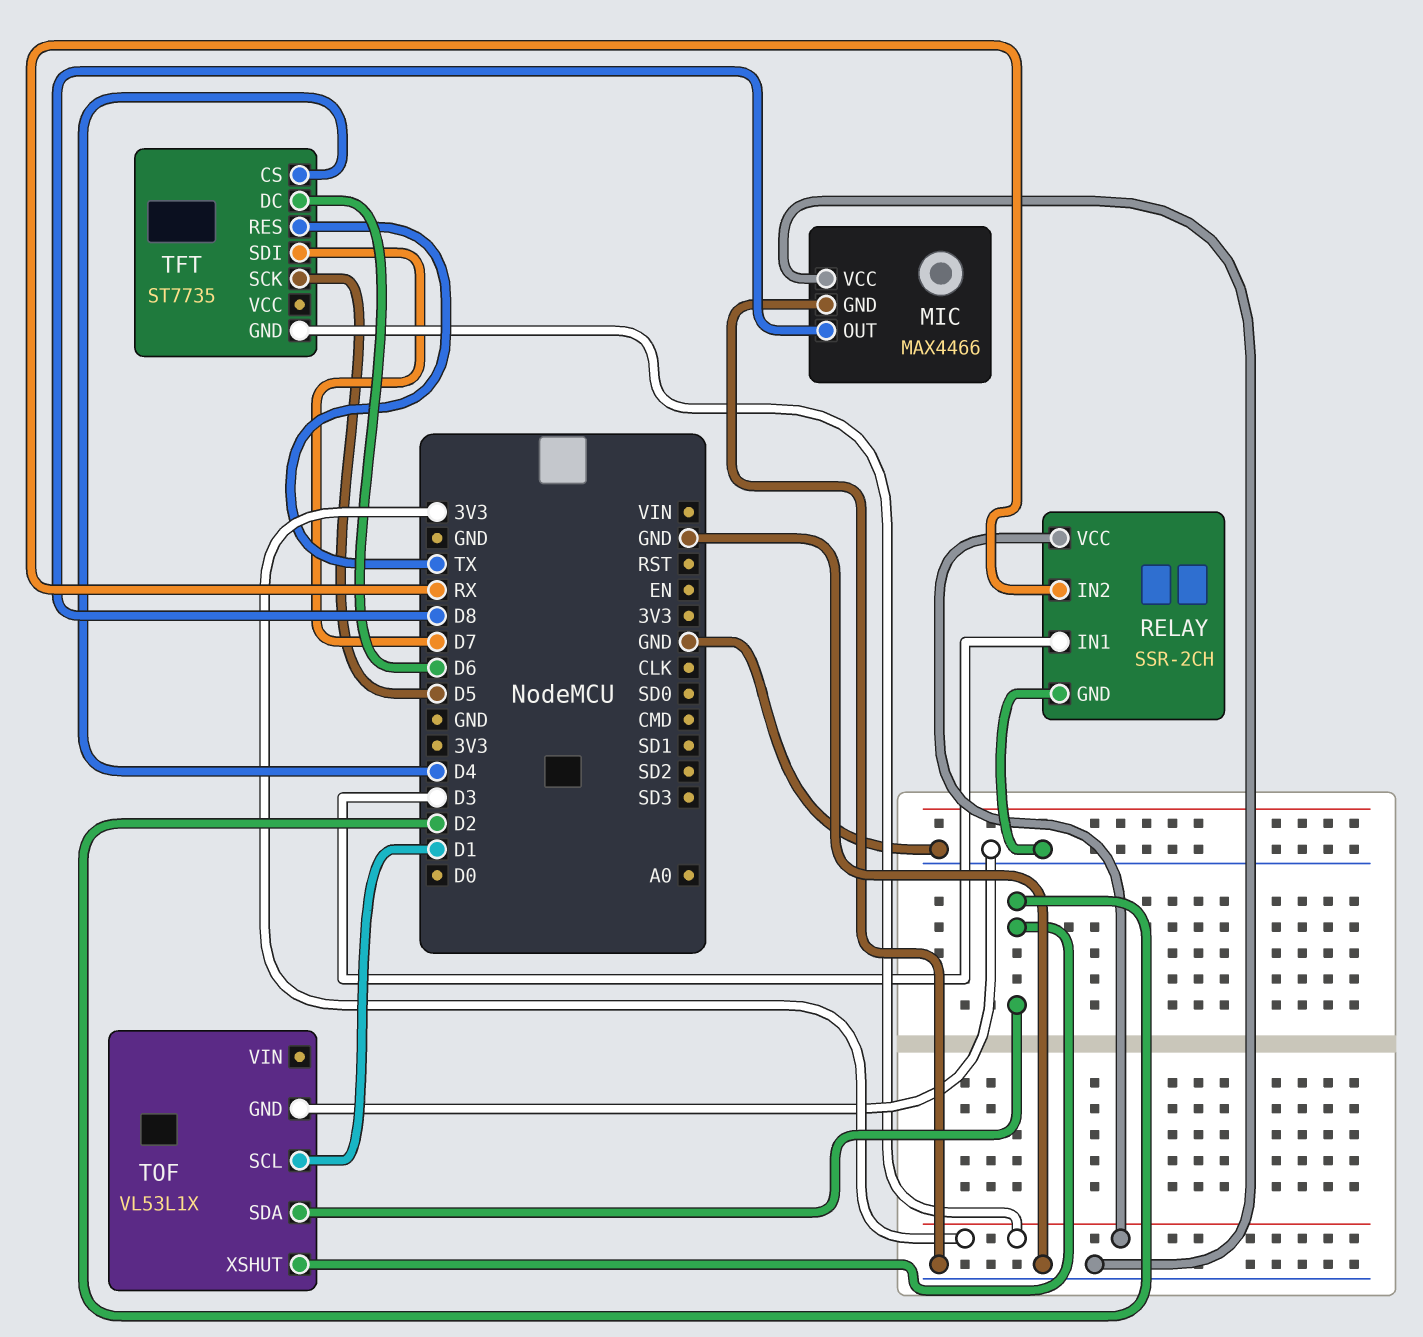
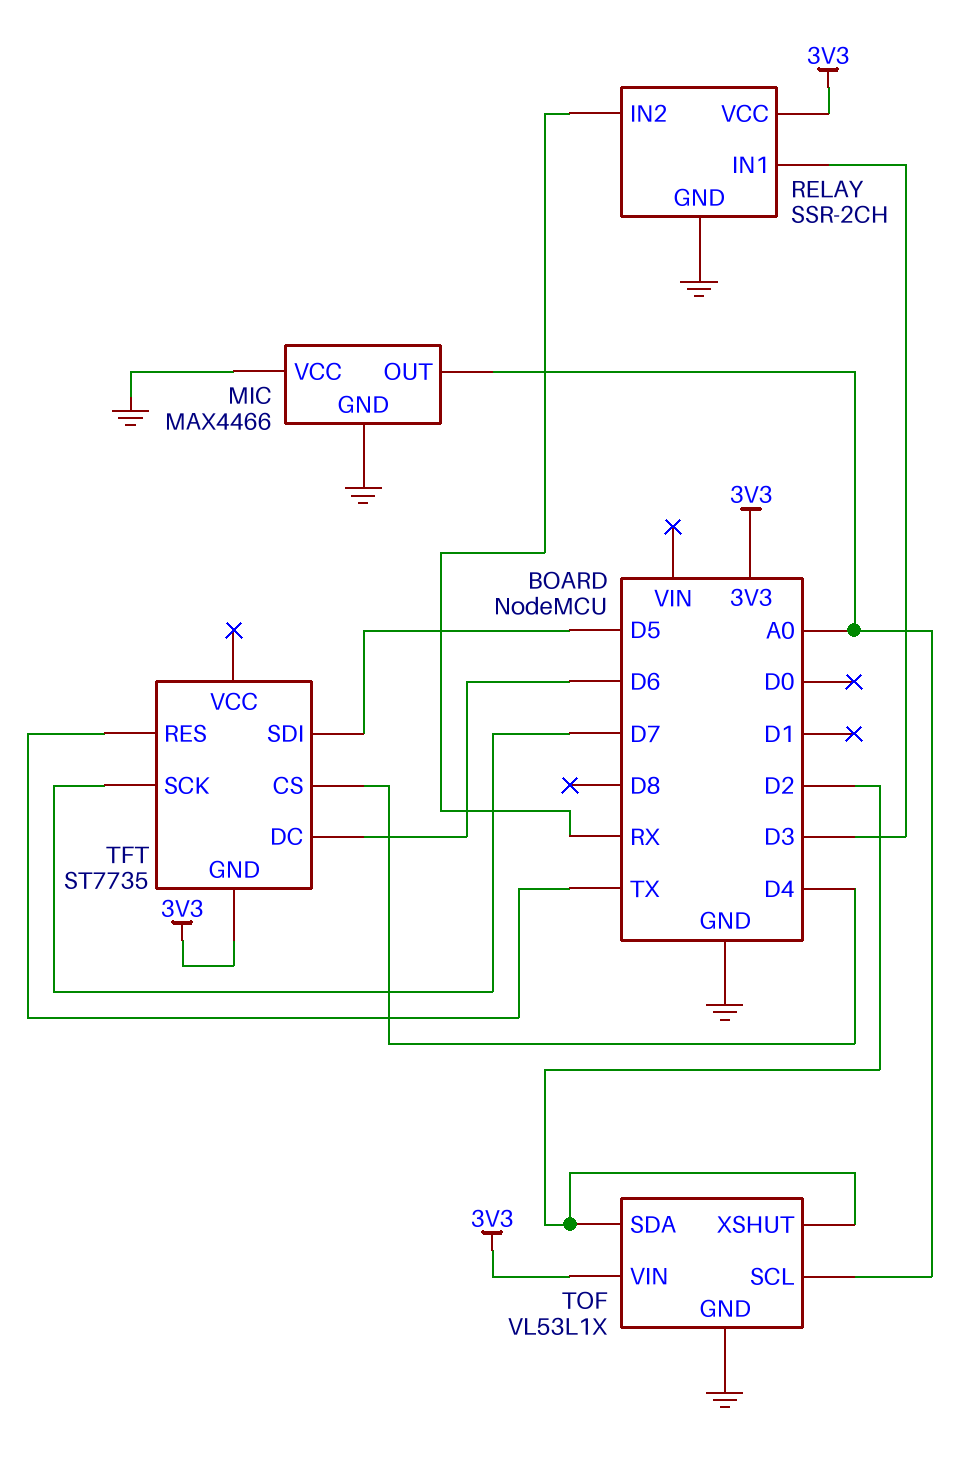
MIC pin OUT: D8 -> A0
TFT pin SCK: D5 -> D7
TFT pin SDI: D7 -> D5
TOF pin SCL: D1 -> A0
TOF pin VIN: none -> 3V3

